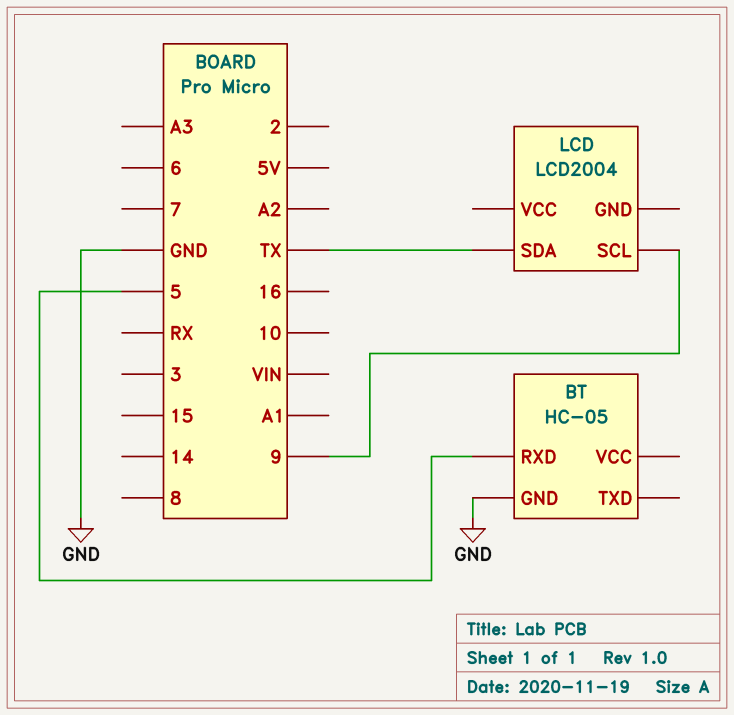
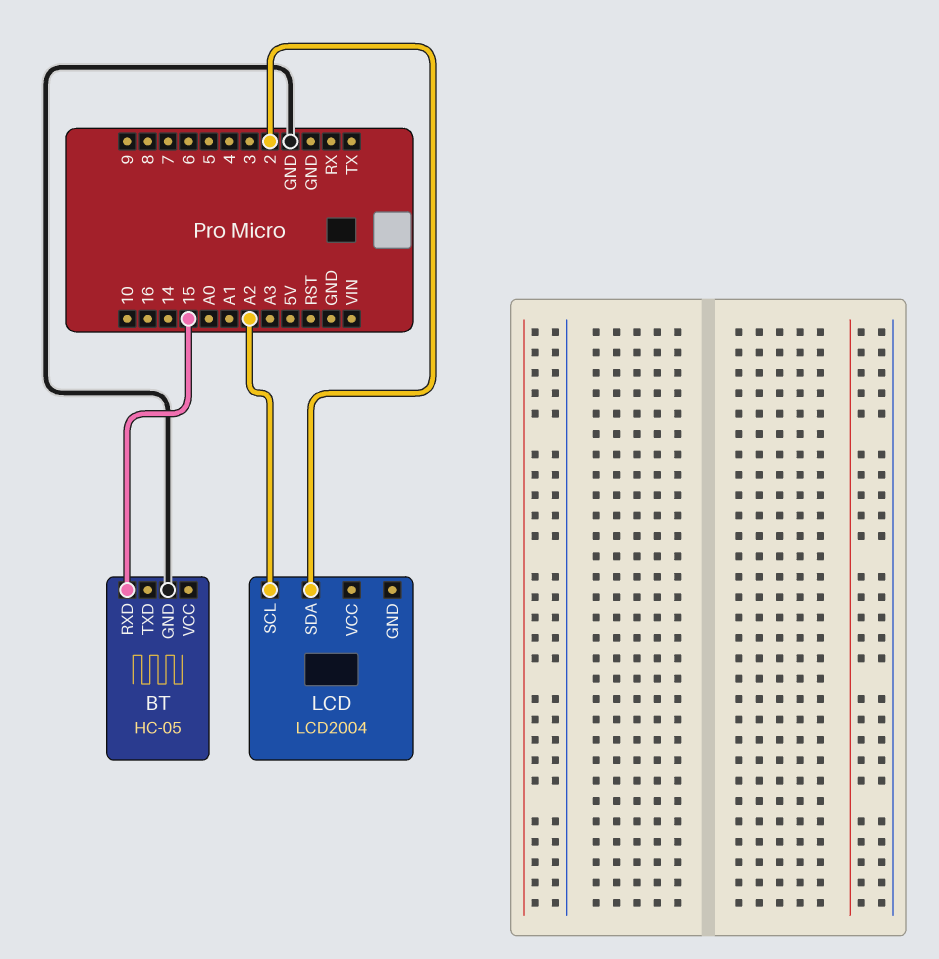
BT pin RXD: 5 -> 15
LCD pin SCL: 9 -> A2
LCD pin SDA: TX -> 2

